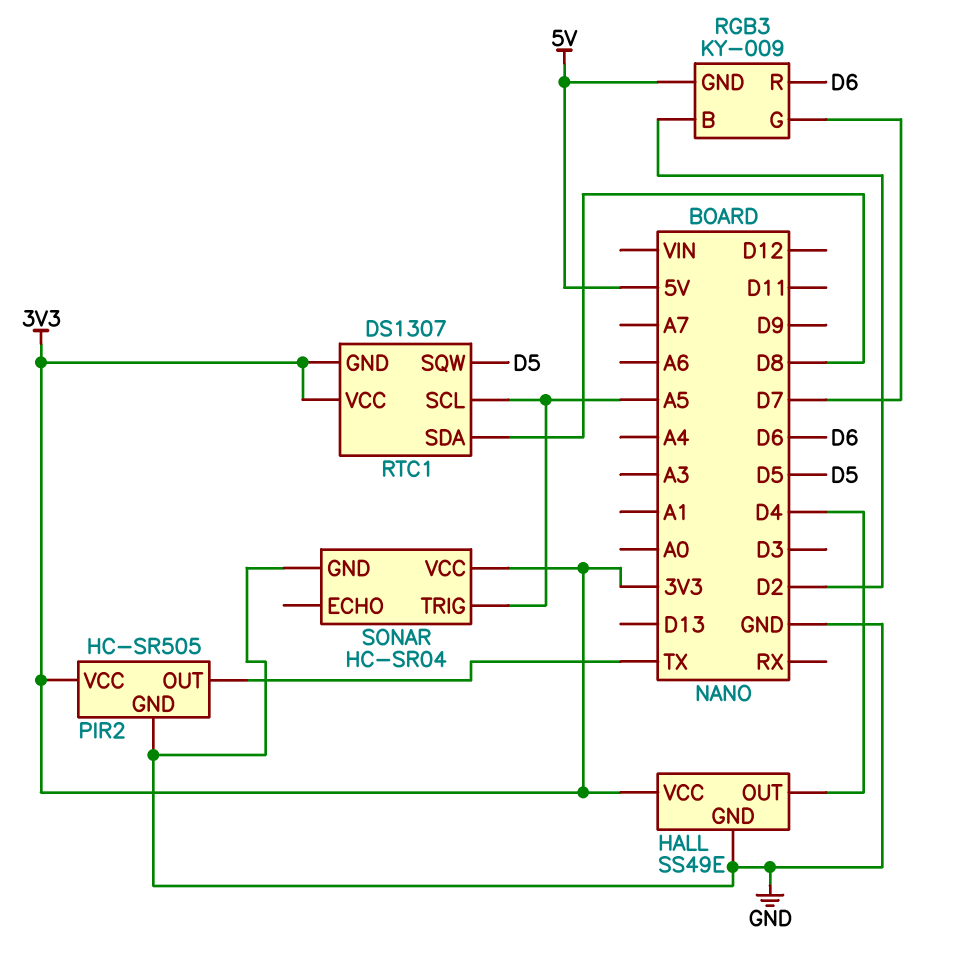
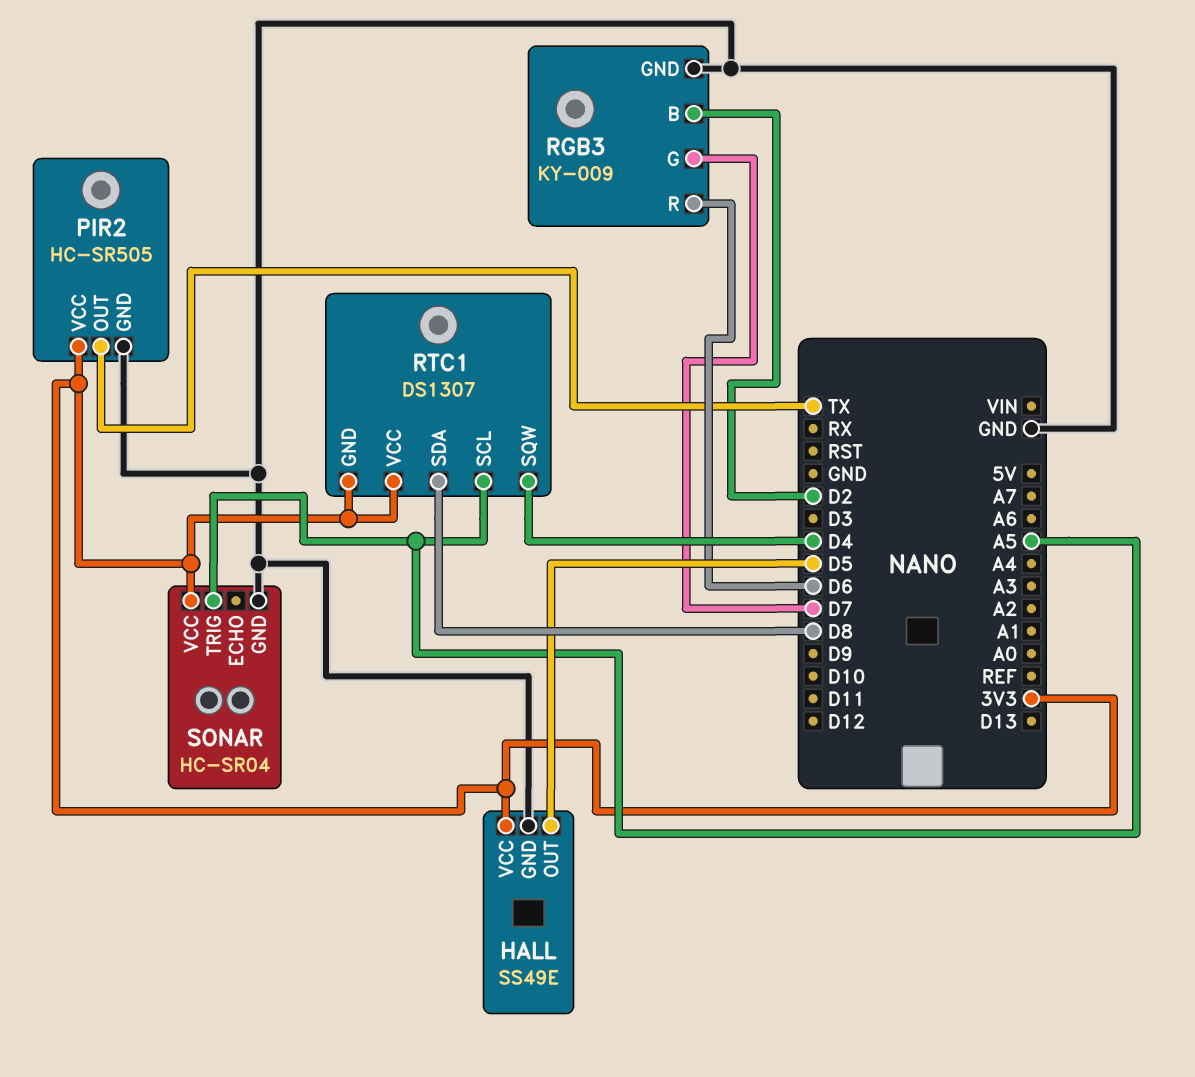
HALL pin OUT: D4 -> D5
RGB3 pin GND: 5V -> GND
RTC1 pin SQW: D5 -> D4

